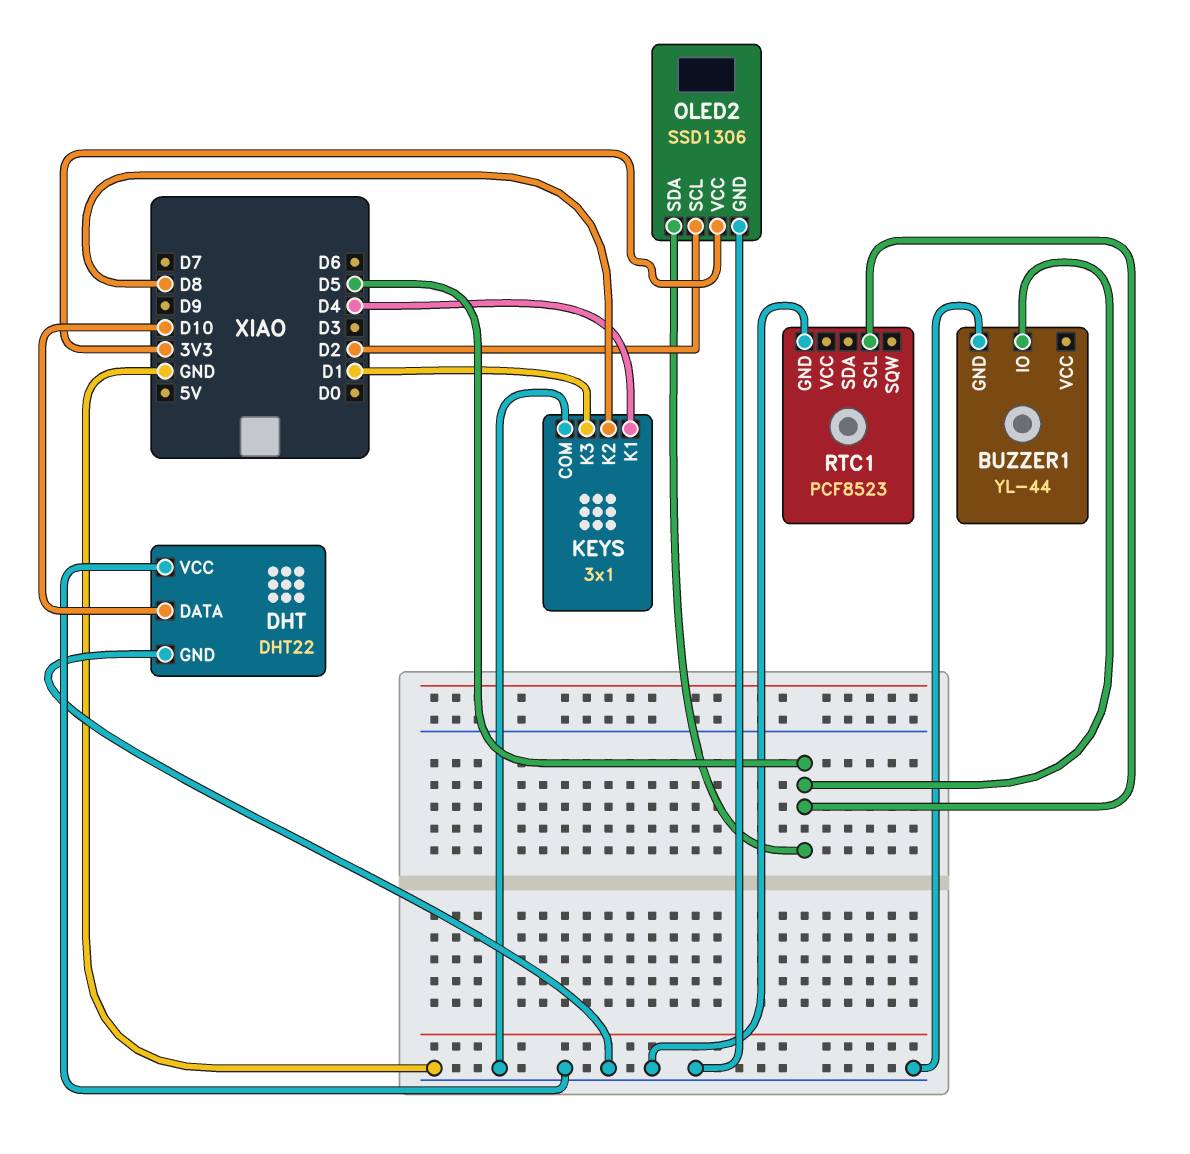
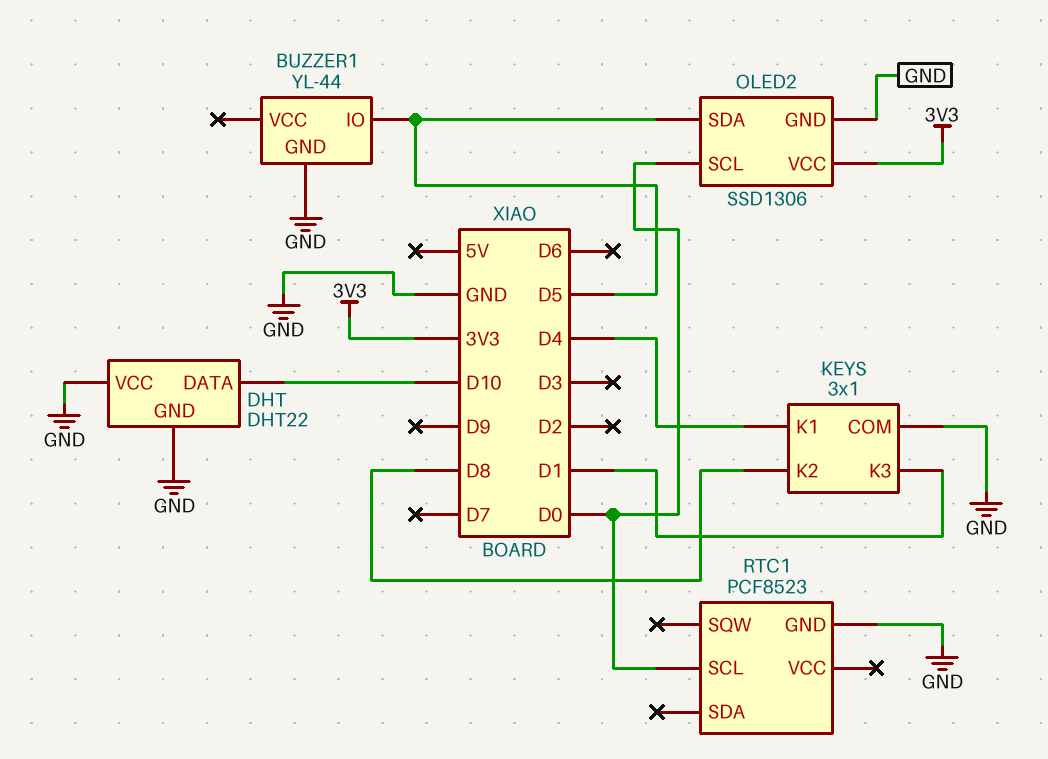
OLED2 pin SCL: D2 -> D0
RTC1 pin SCL: D5 -> D0

